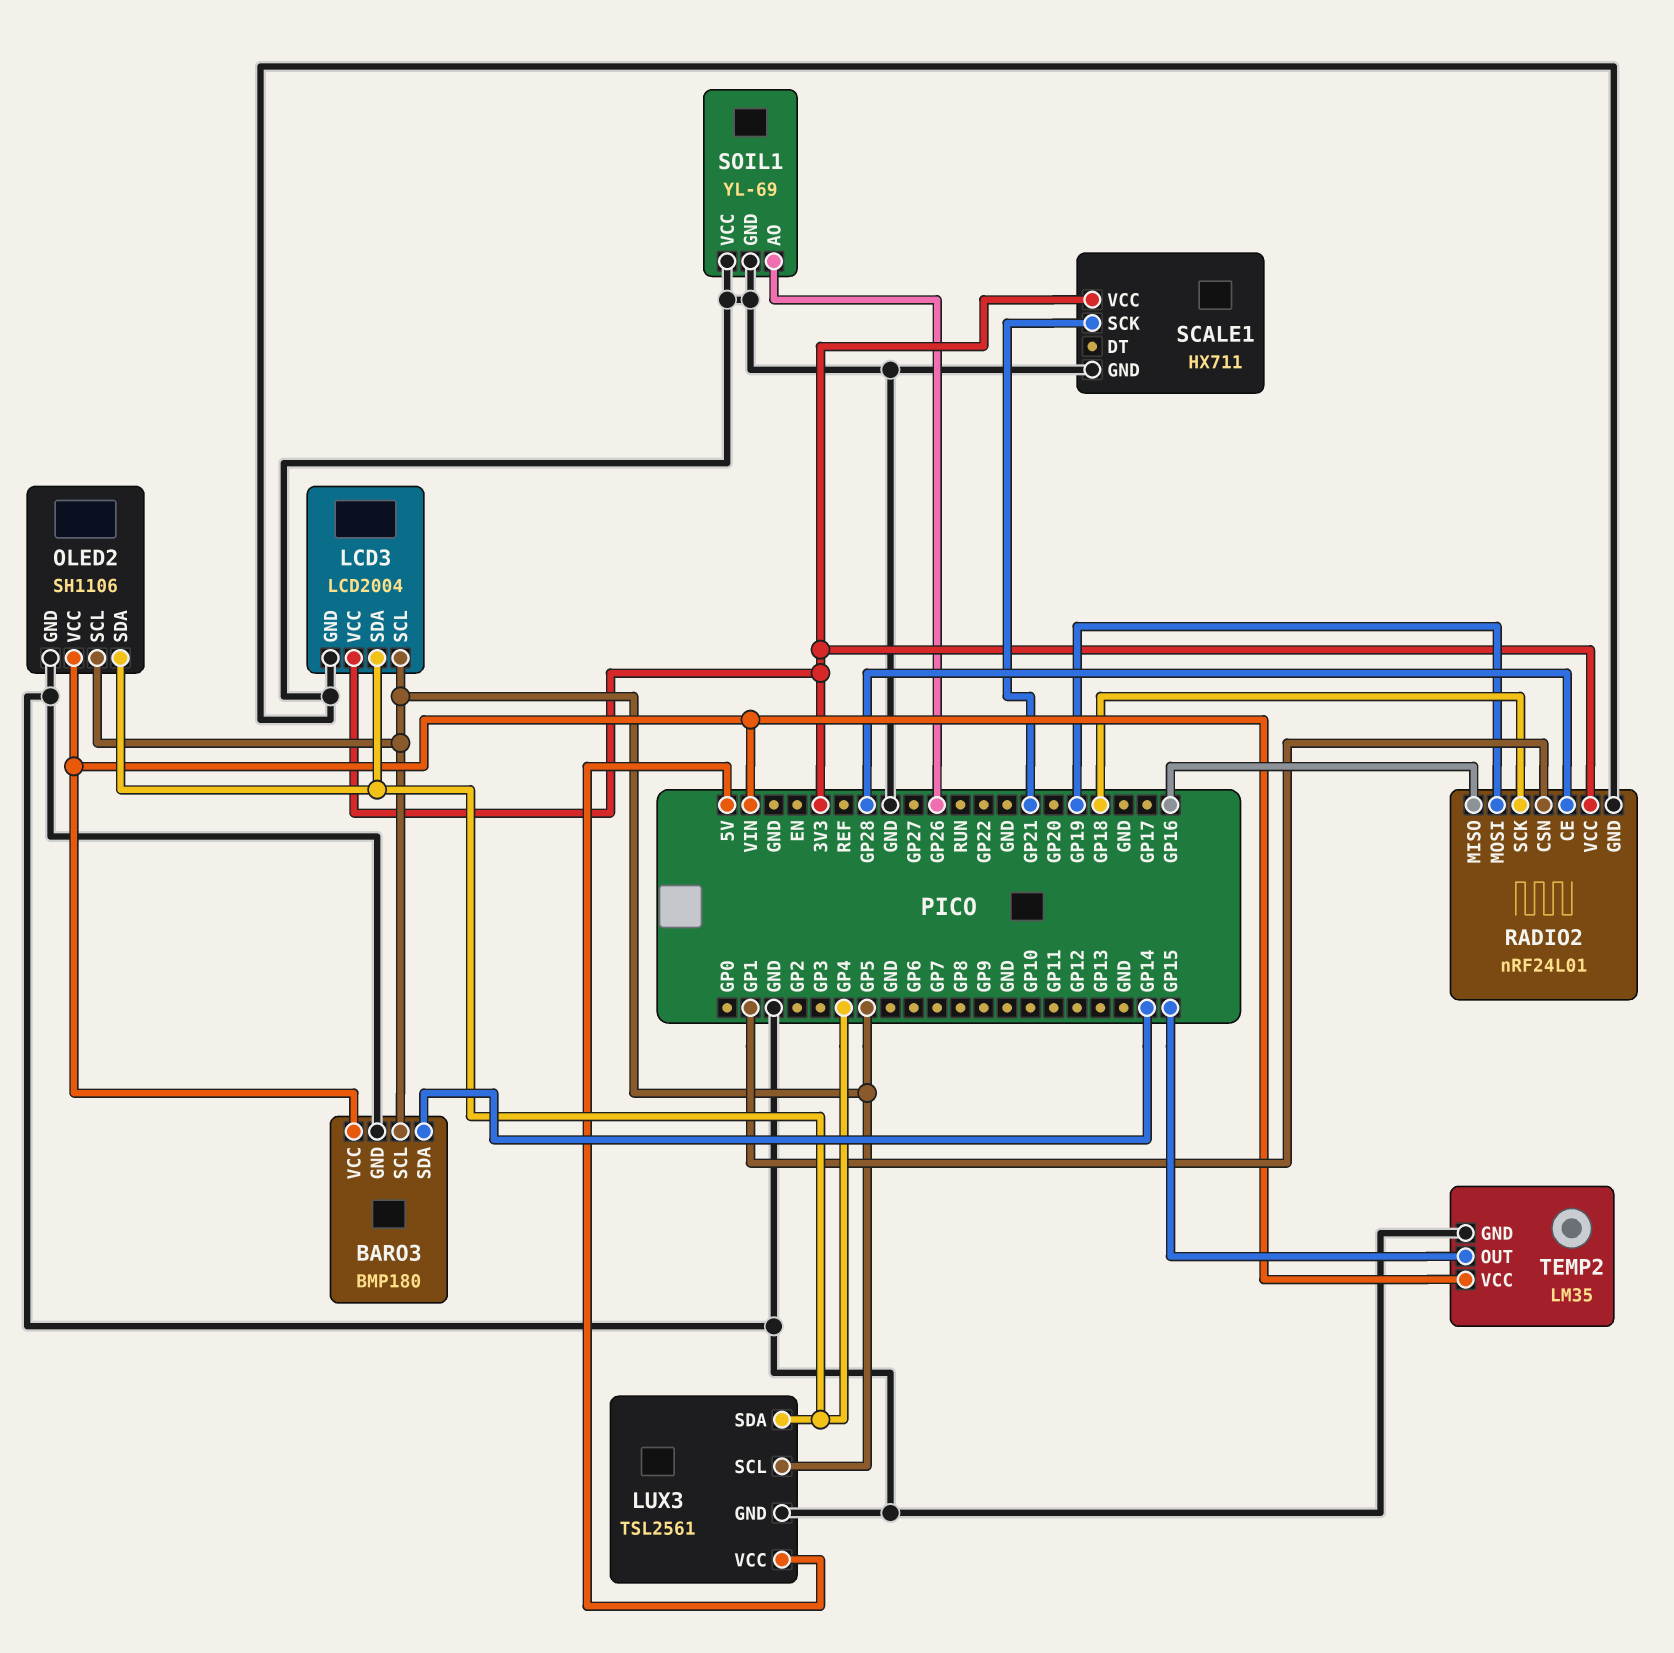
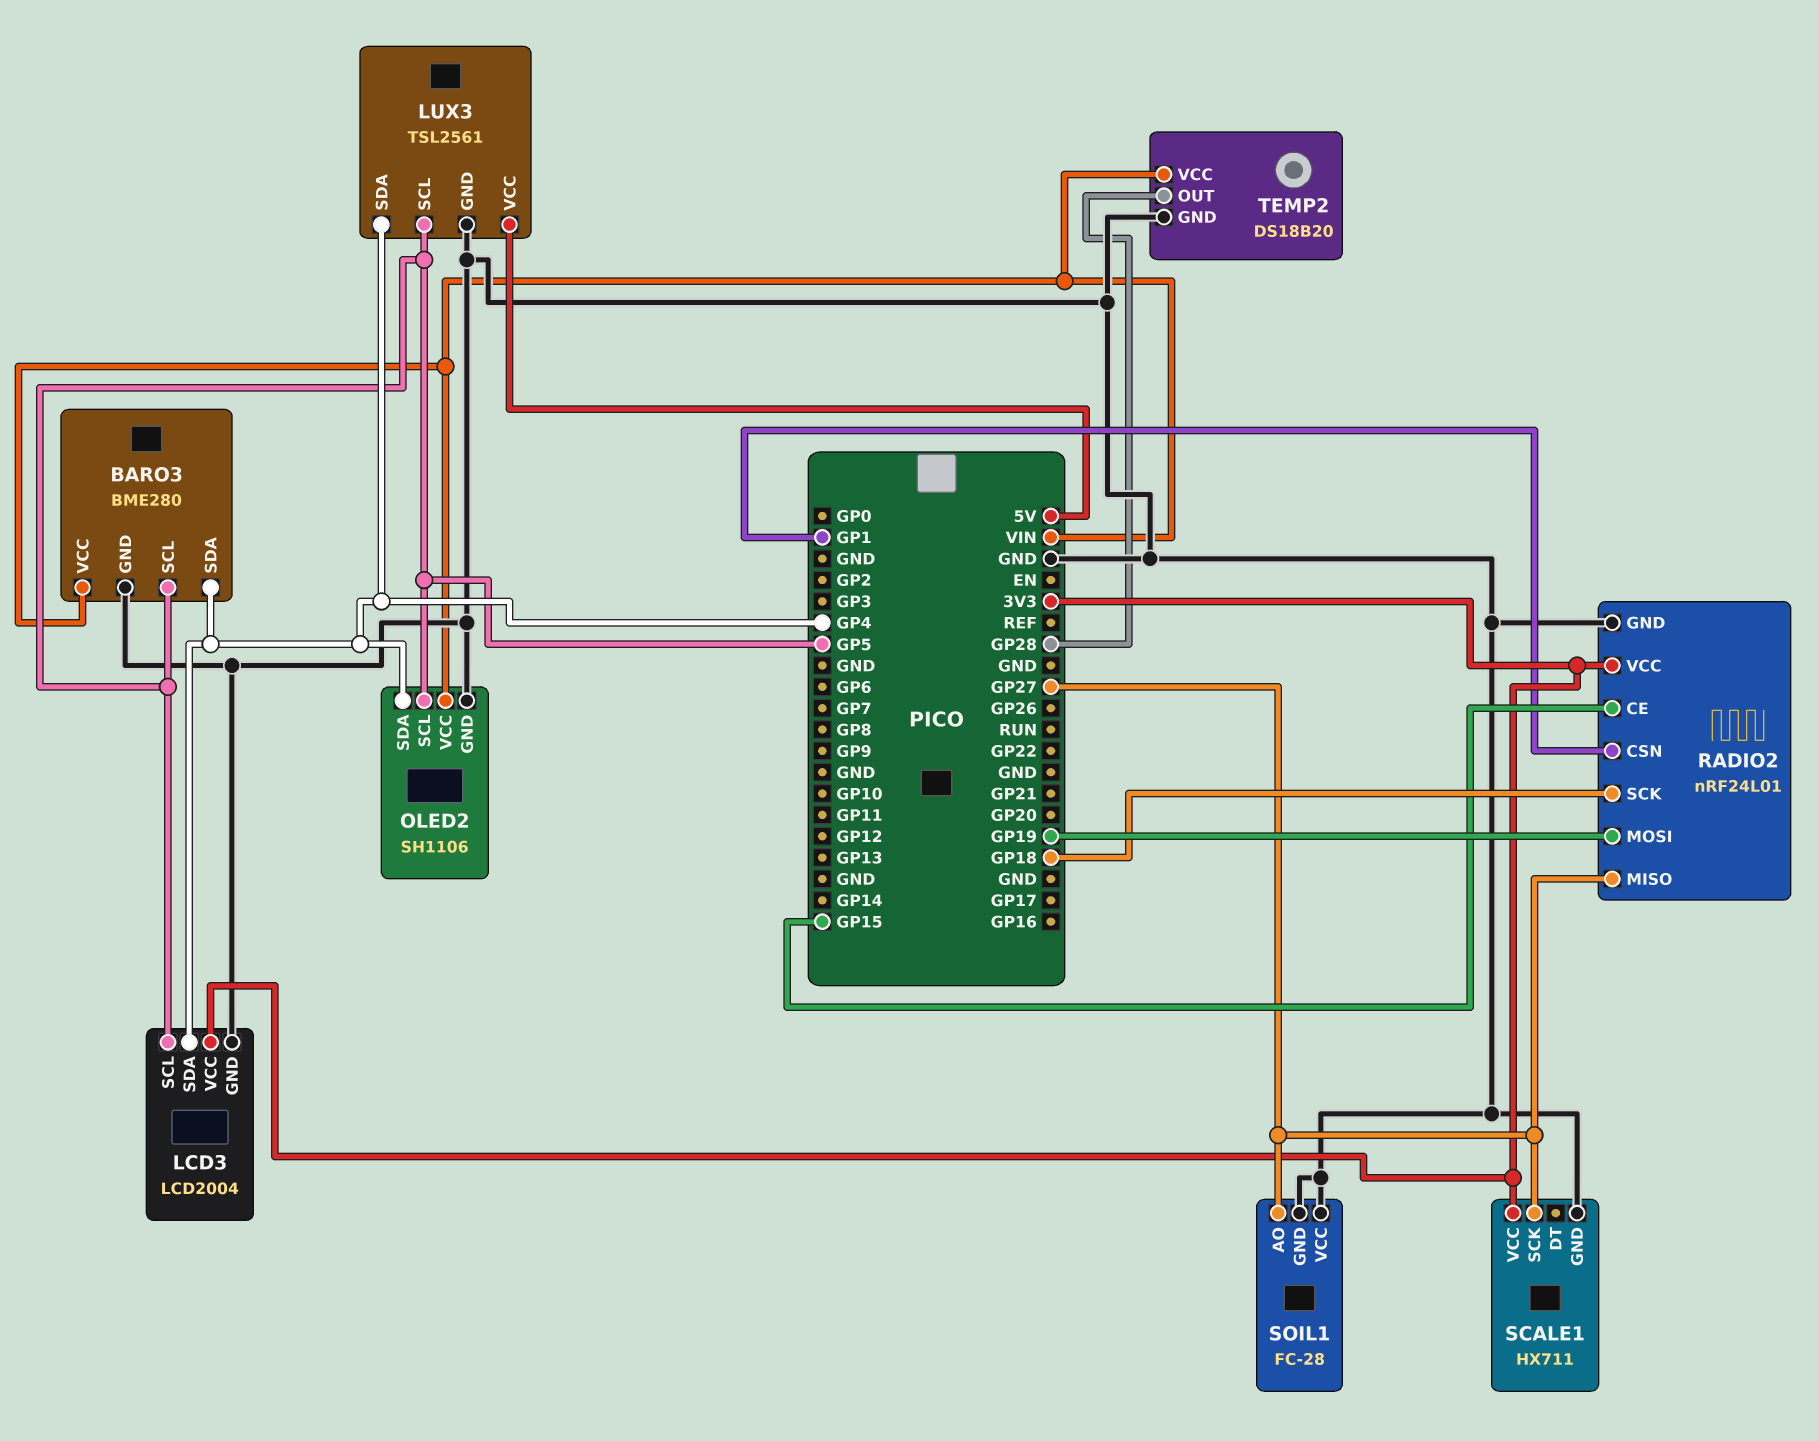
BARO3: BMP180 -> BME280
BARO3 pin SDA: GP14 -> GP4
RADIO2 pin CE: GP28 -> GP15
RADIO2 pin MISO: GP16 -> GP27
SCALE1 pin SCK: GP21 -> GP27
SOIL1: YL-69 -> FC-28
SOIL1 pin AO: GP26 -> GP27
TEMP2: LM35 -> DS18B20
TEMP2 pin OUT: GP15 -> GP28

